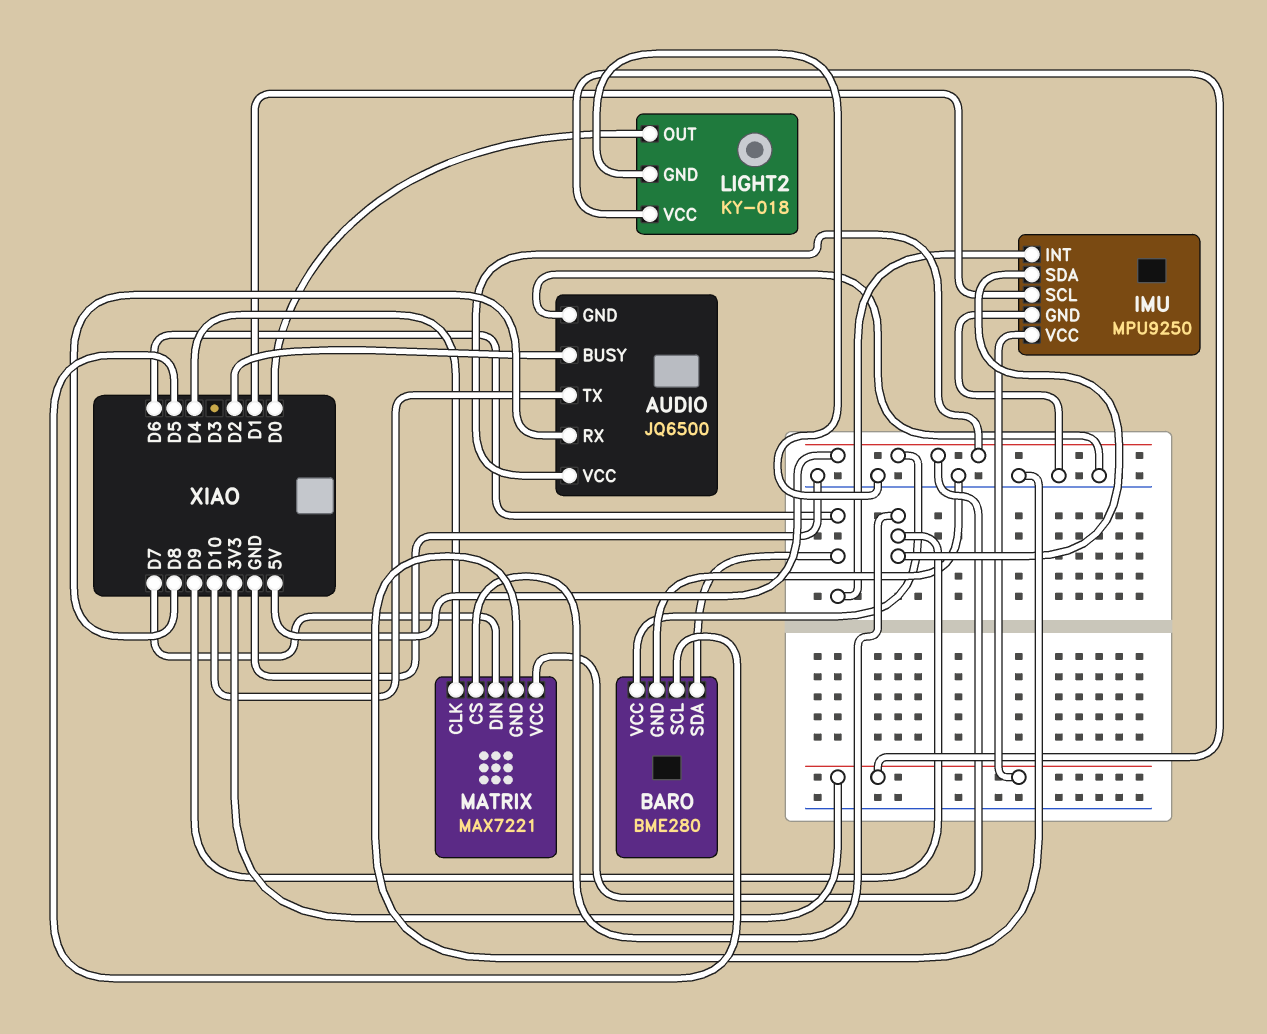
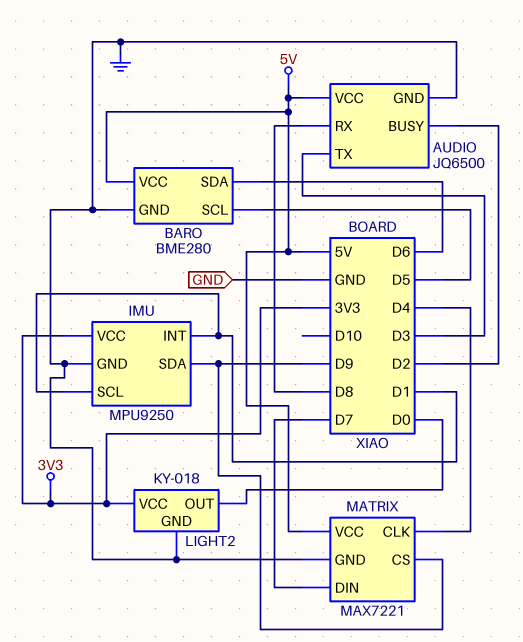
AUDIO pin TX: D10 -> D3
IMU pin INT: D6 -> D1

